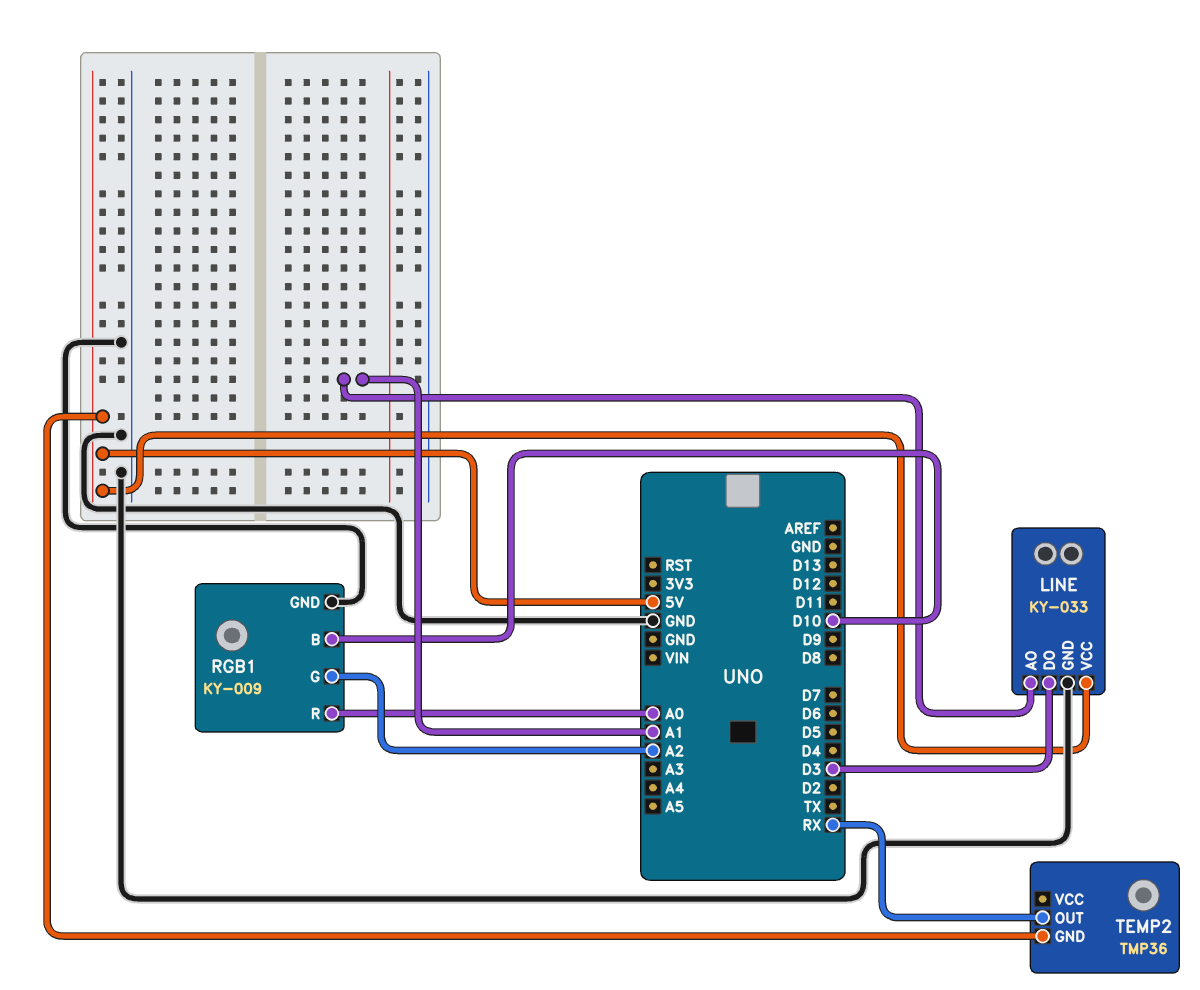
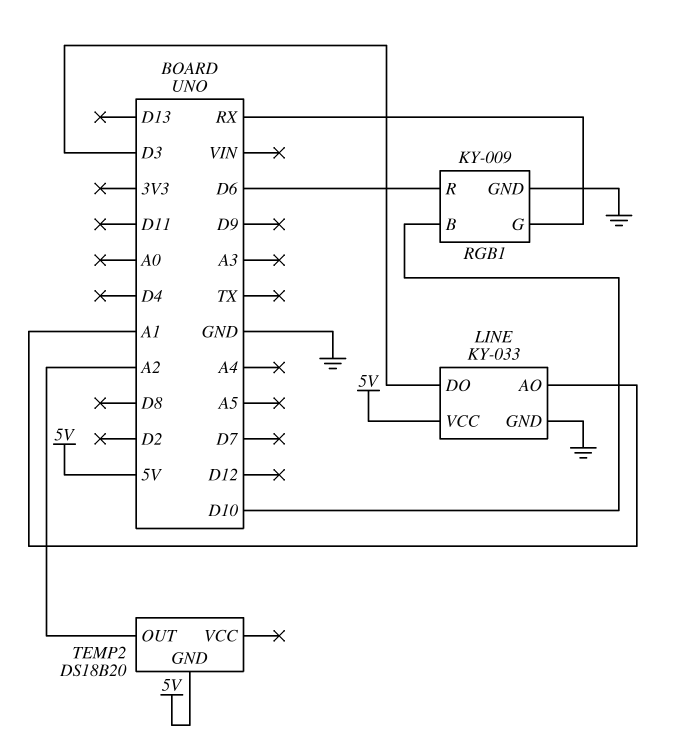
RGB1 pin G: A2 -> RX
RGB1 pin R: A0 -> D6
TEMP2: TMP36 -> DS18B20
TEMP2 pin OUT: RX -> A2

